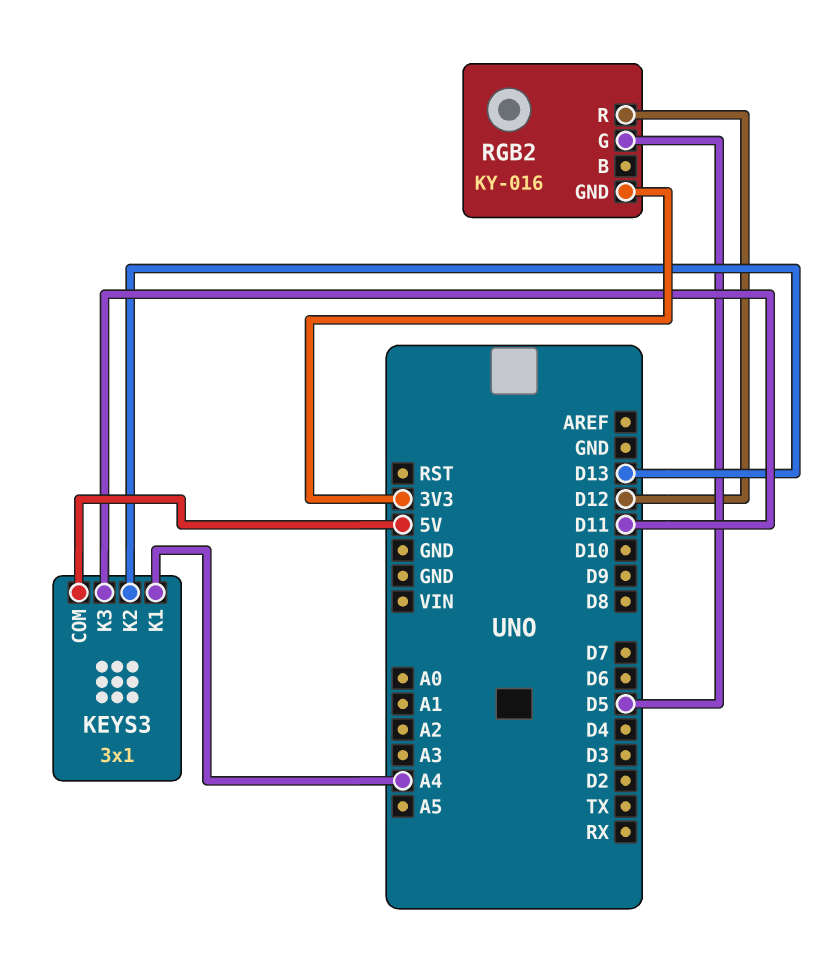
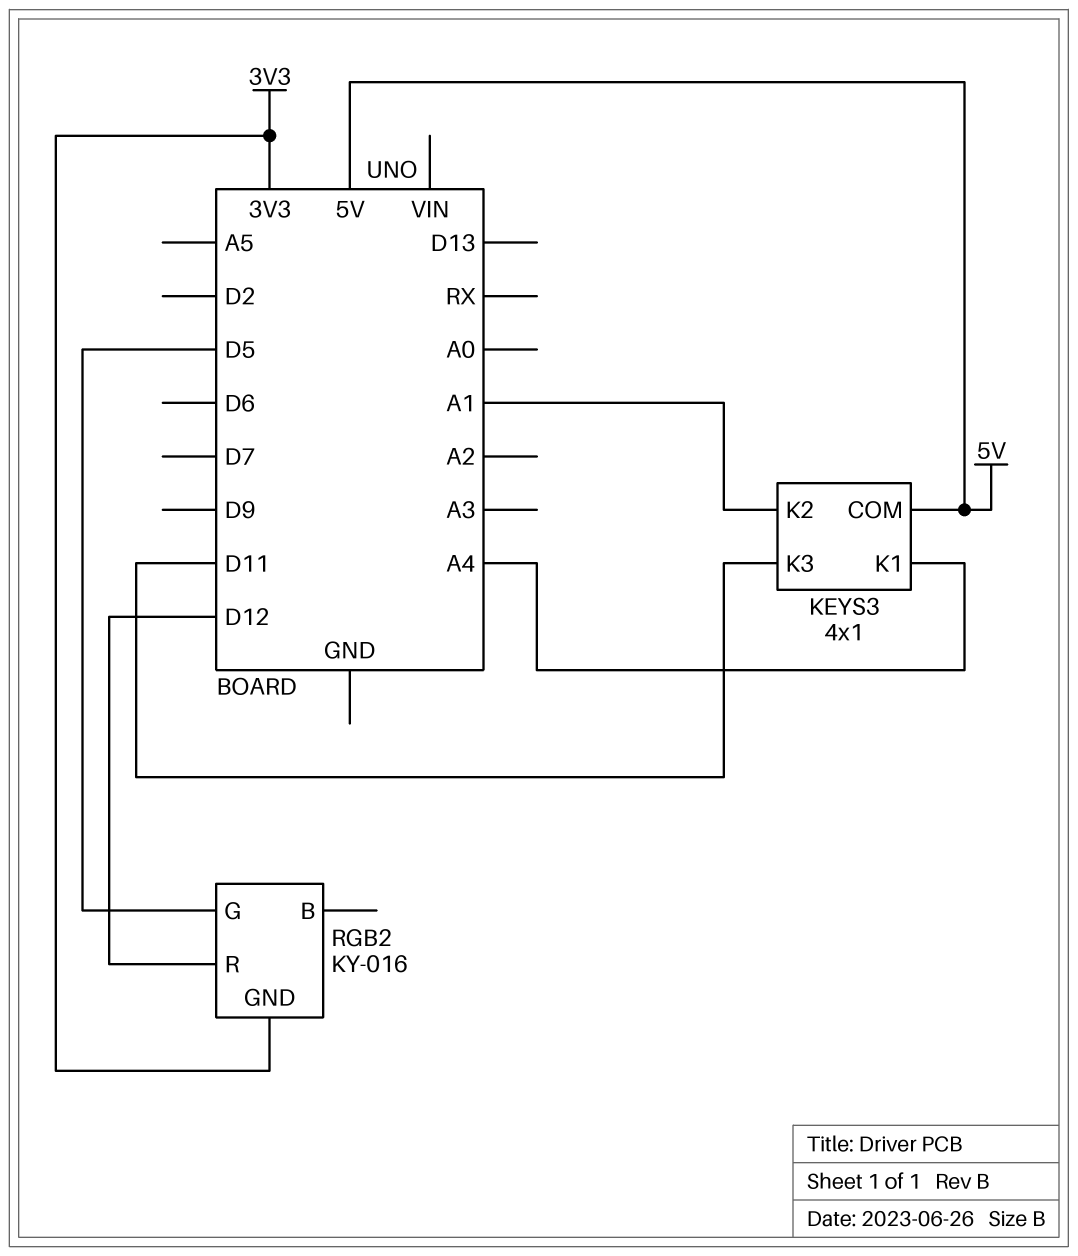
KEYS3: 3x1 -> 4x1
KEYS3 pin K2: D13 -> A1

